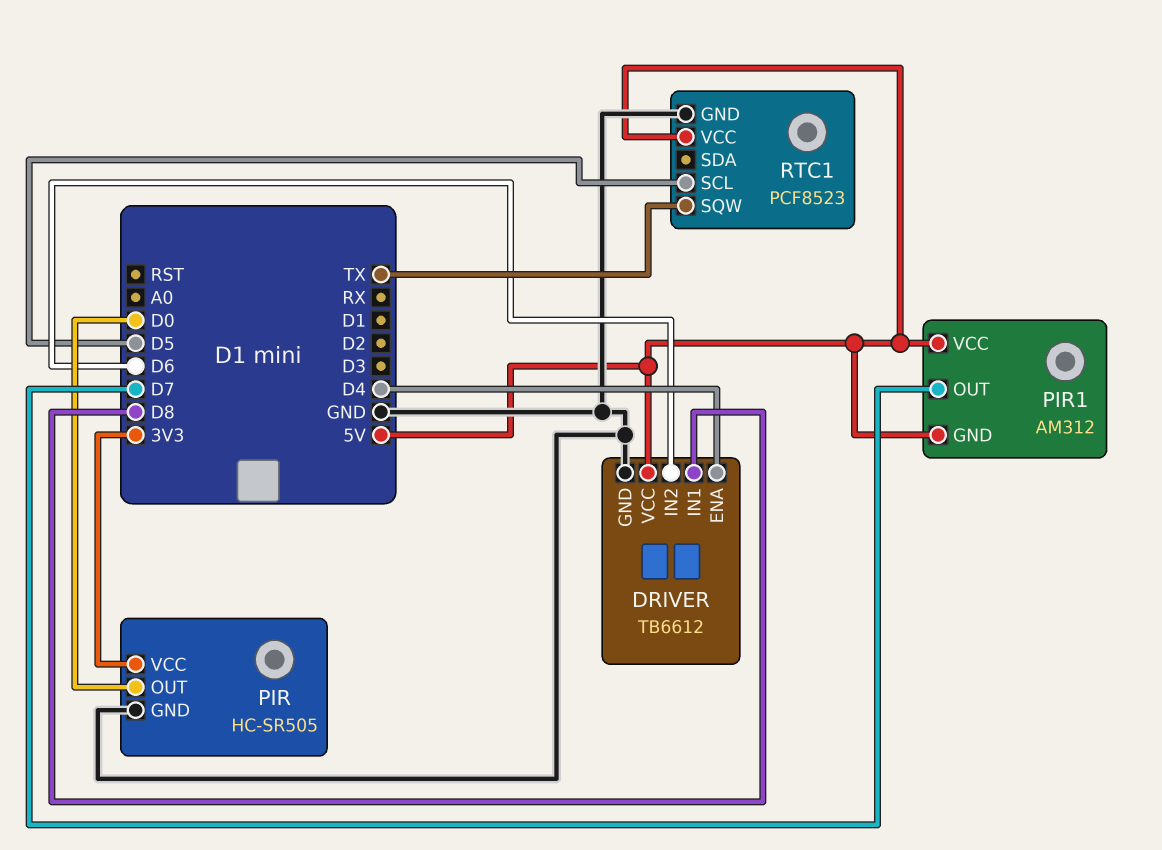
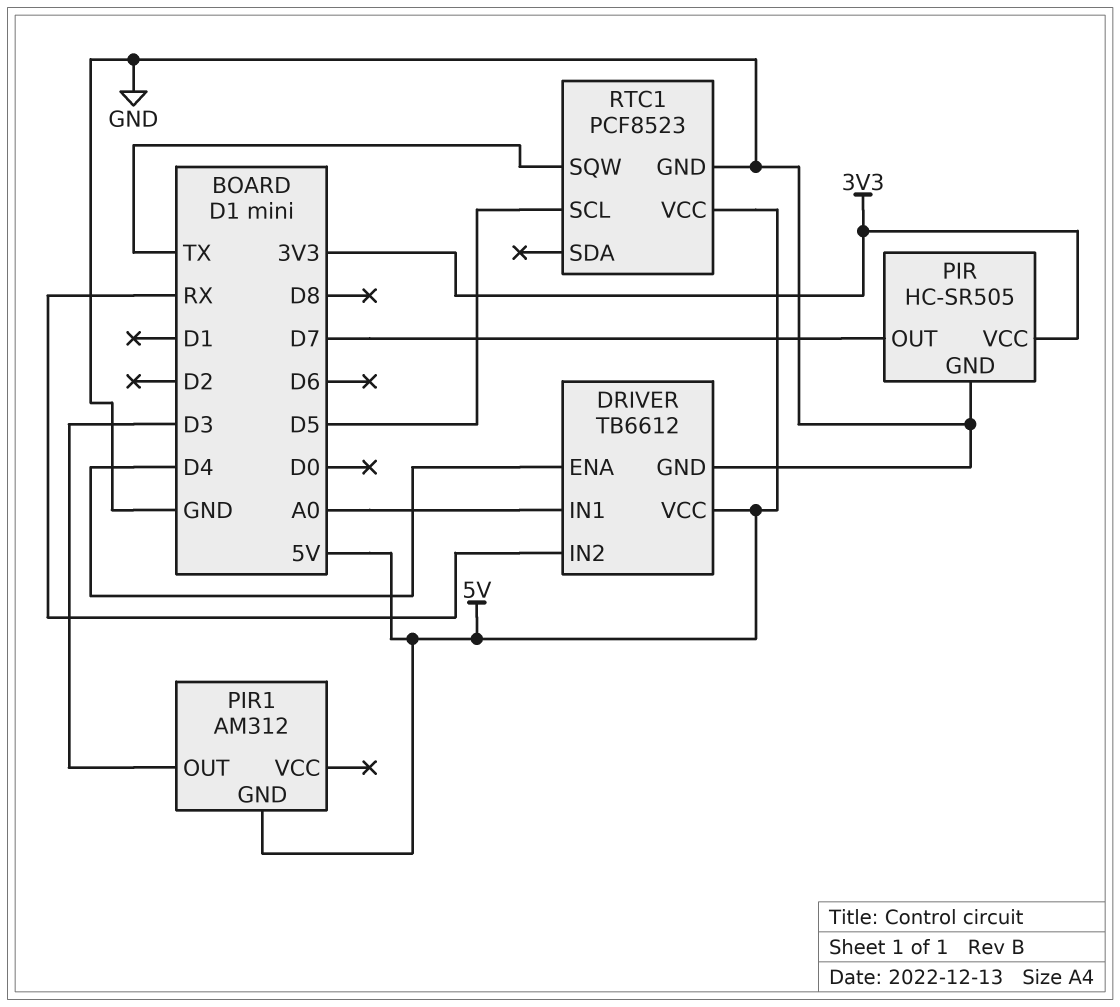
DRIVER pin IN1: D8 -> A0
DRIVER pin IN2: D6 -> RX
PIR pin OUT: D0 -> D7
PIR1 pin OUT: D7 -> D3
PIR1 pin VCC: 5V -> none

